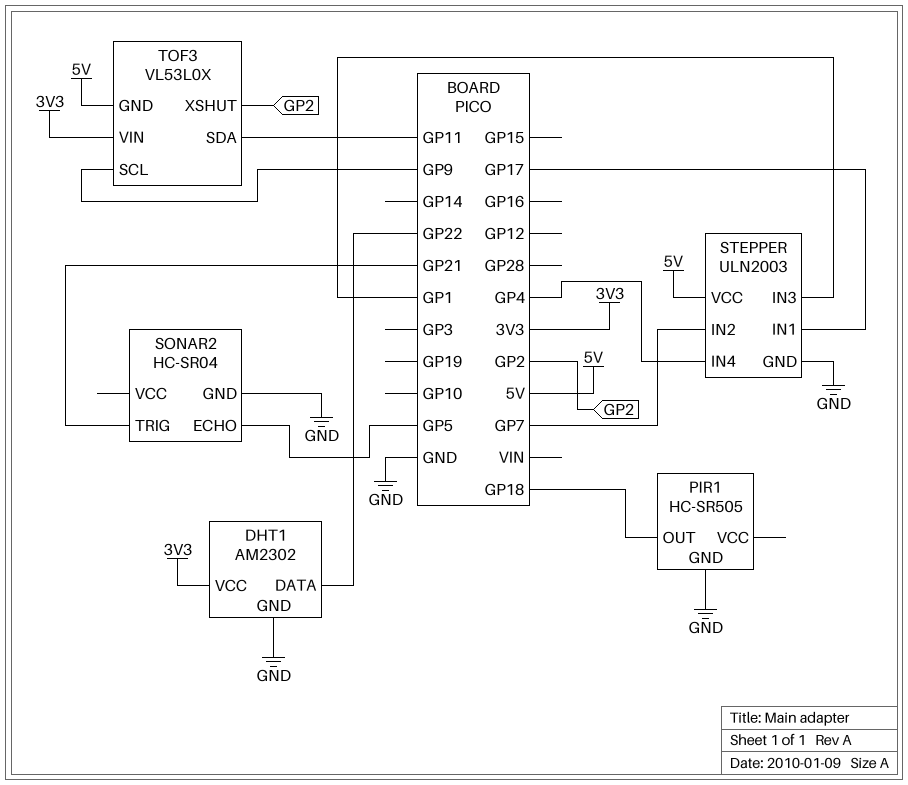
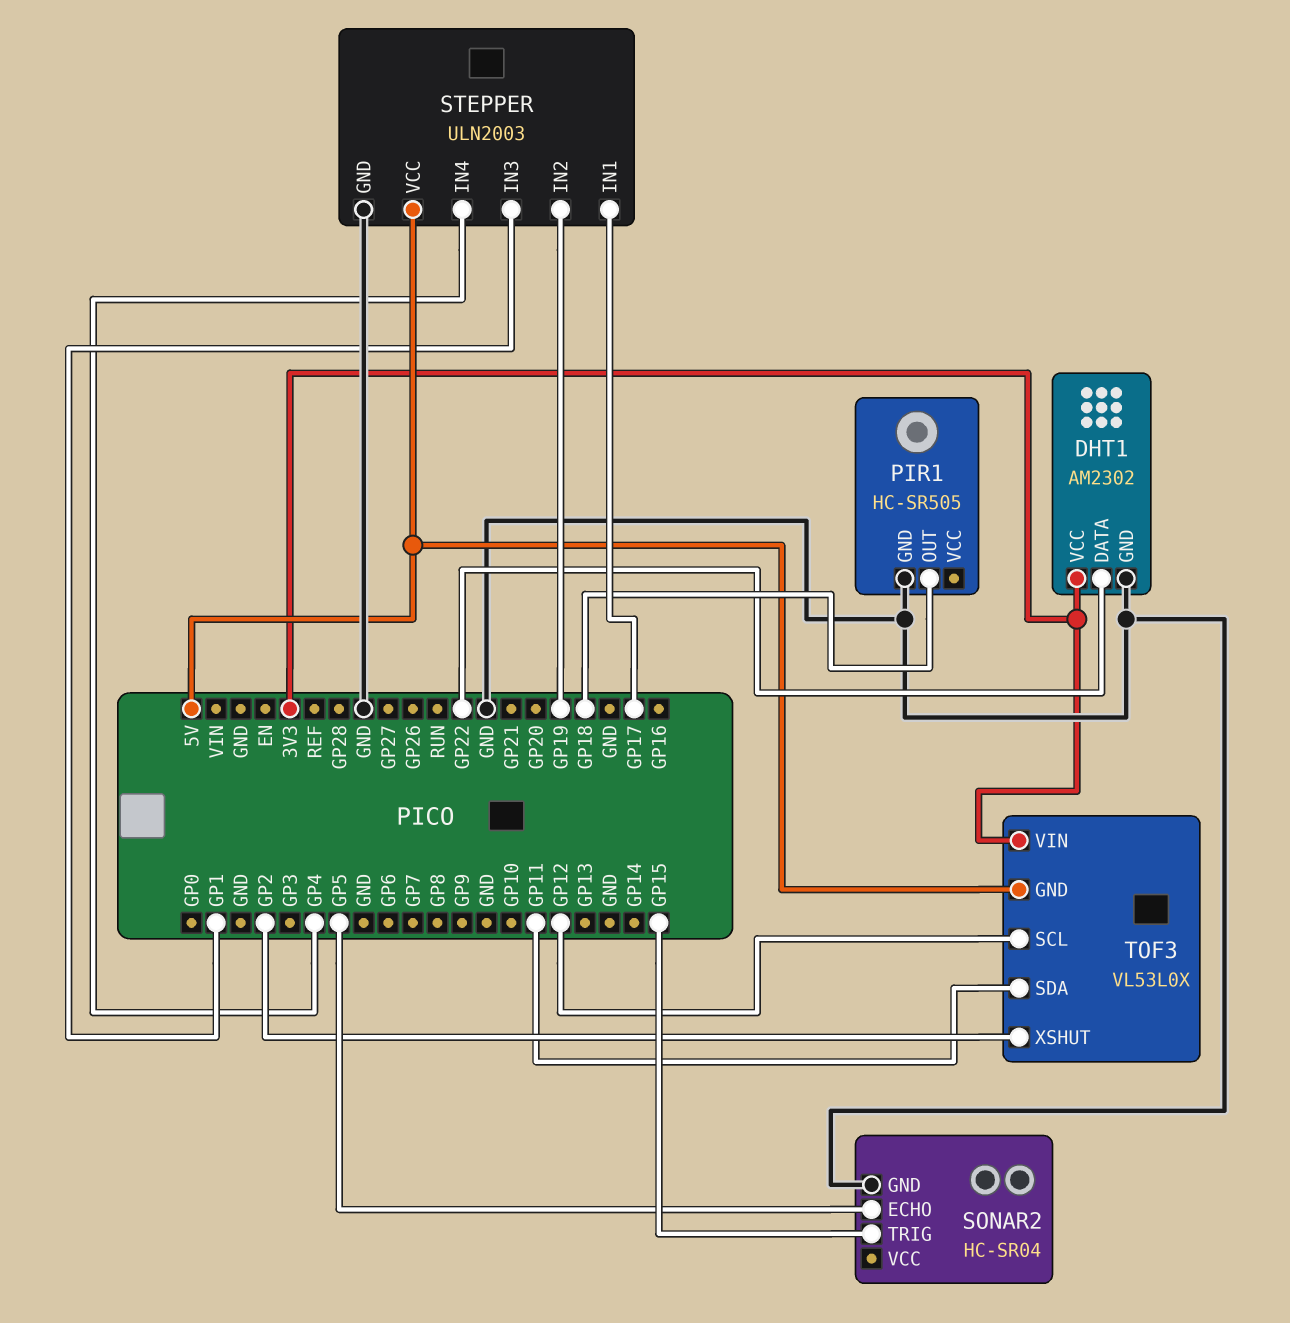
SONAR2 pin TRIG: GP21 -> GP15
STEPPER pin IN2: GP7 -> GP19
TOF3 pin SCL: GP9 -> GP12

